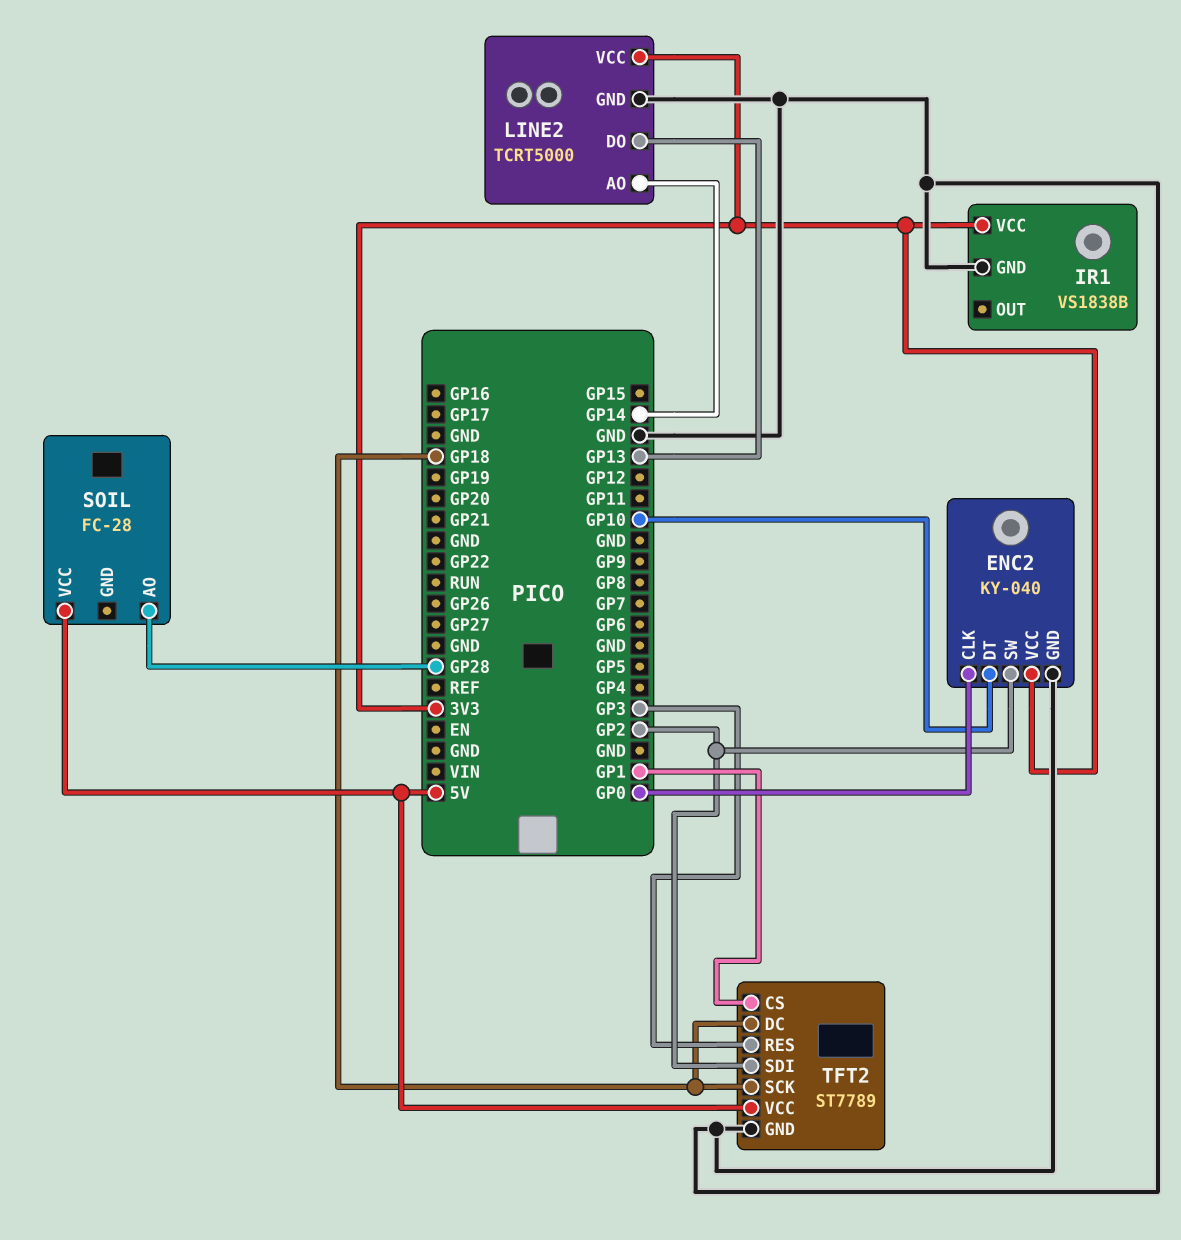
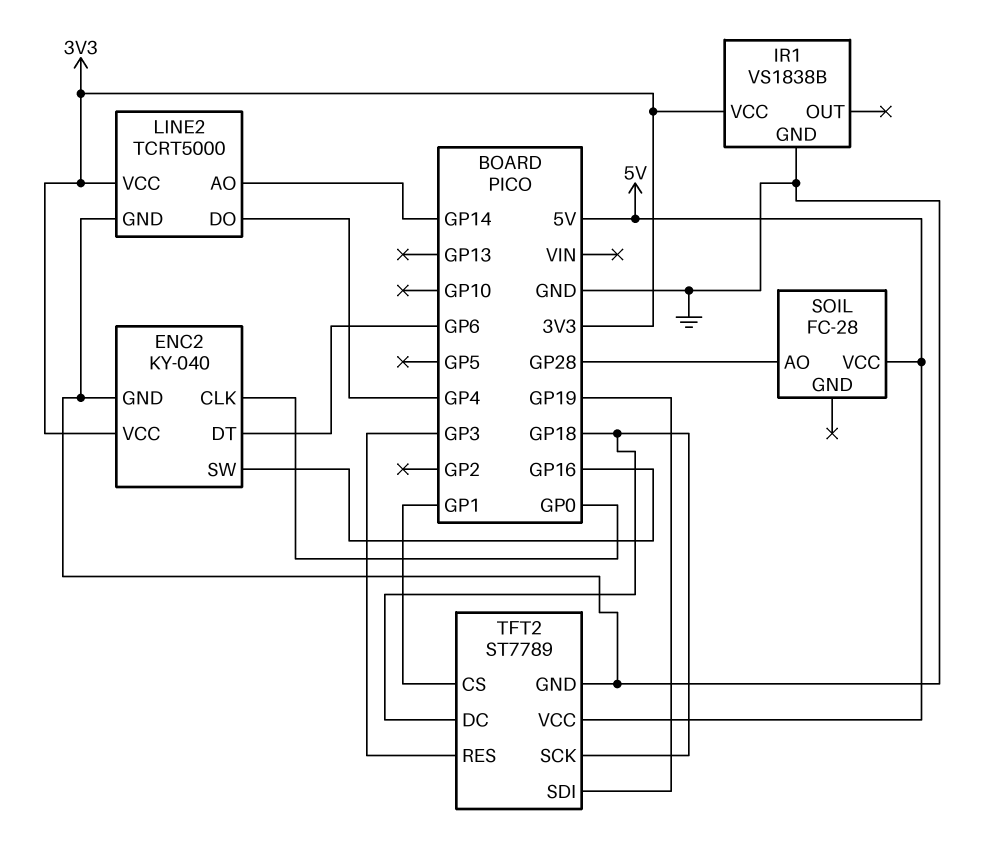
ENC2 pin DT: GP10 -> GP6
ENC2 pin SW: GP2 -> GP16
LINE2 pin DO: GP13 -> GP4
TFT2 pin SDI: GP2 -> GP19

